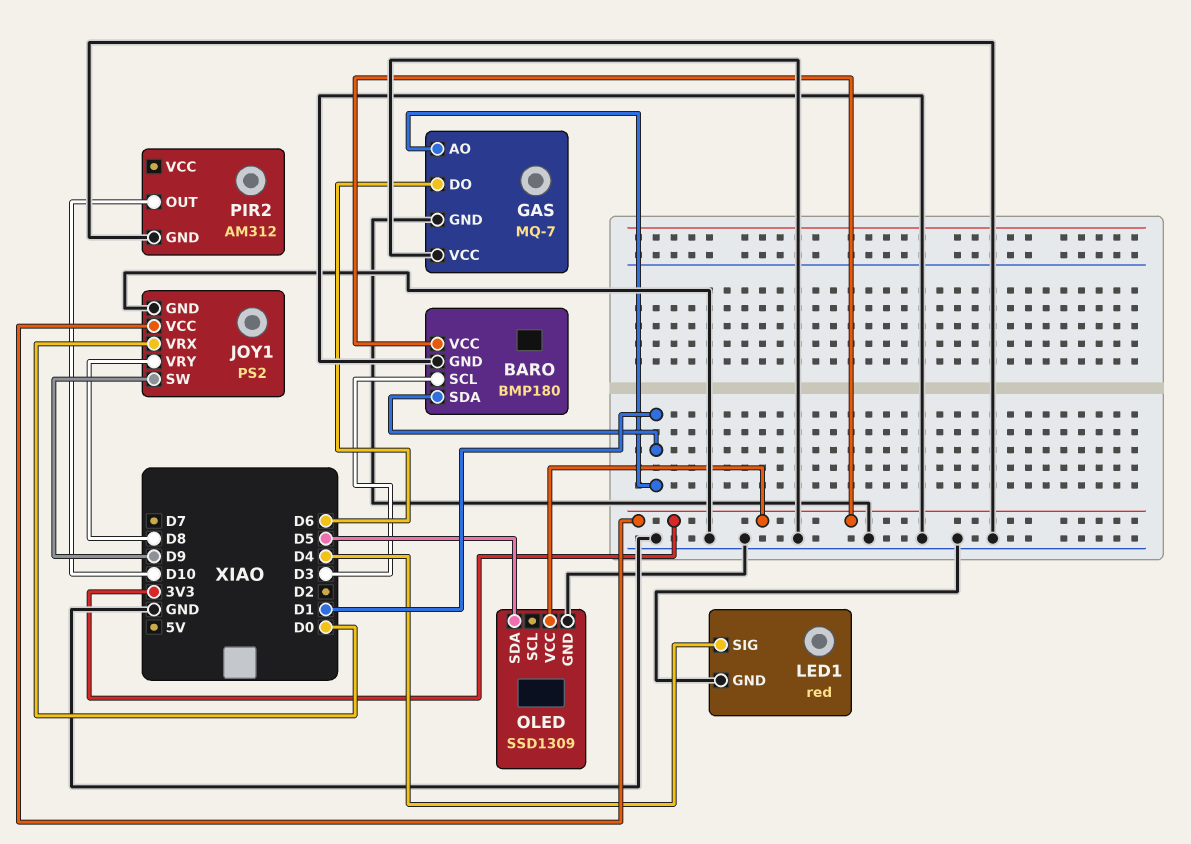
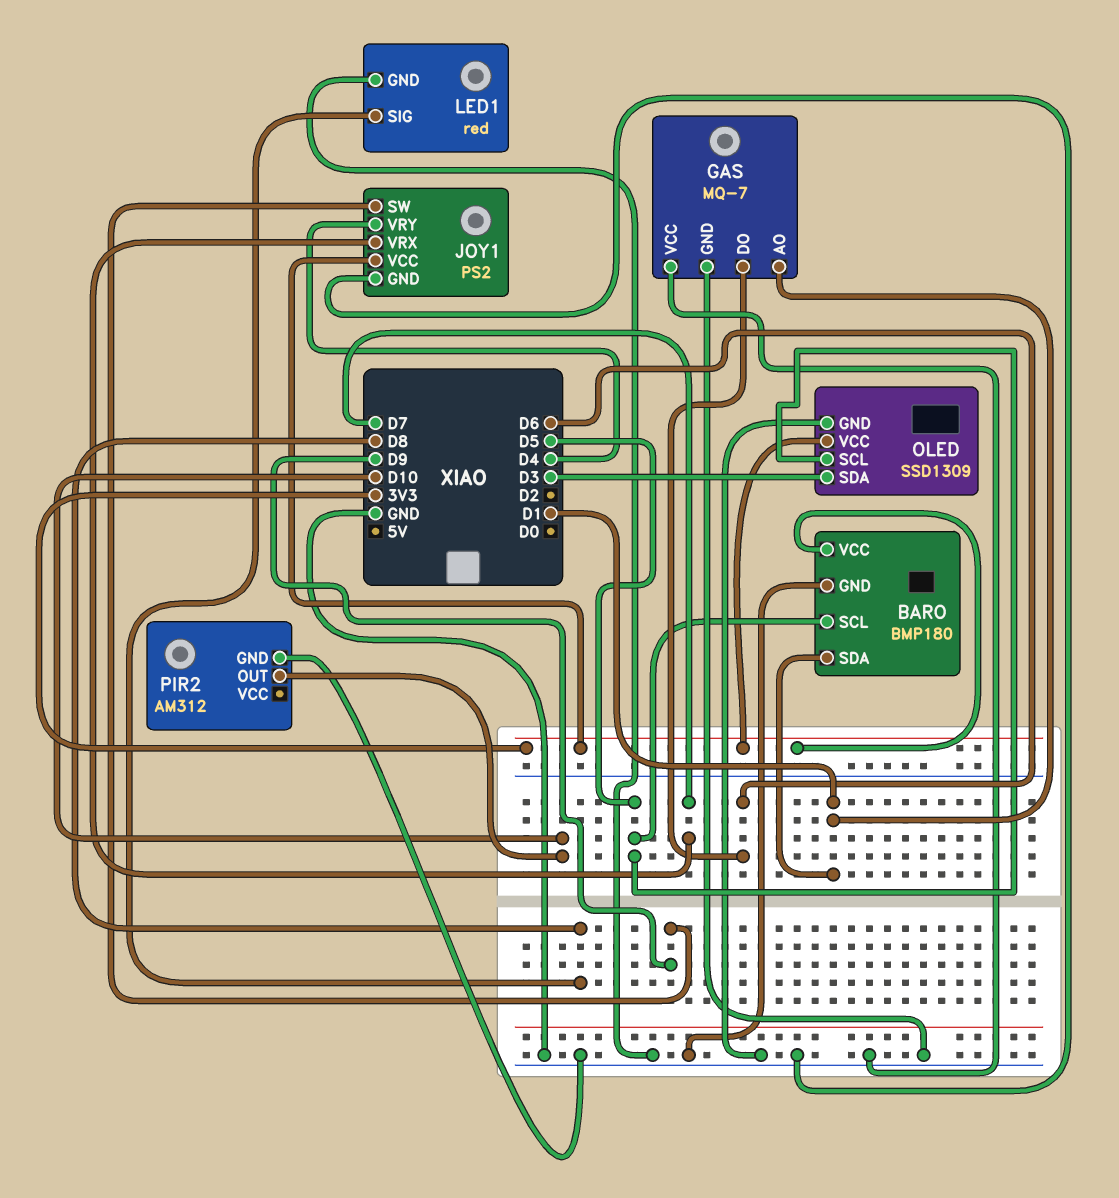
BARO pin SCL: D3 -> D5
JOY1 pin VRX: D0 -> D7
JOY1 pin VRY: D8 -> D4
LED1 pin SIG: D4 -> D8
OLED pin SCL: none -> D5
OLED pin SDA: D5 -> D3

